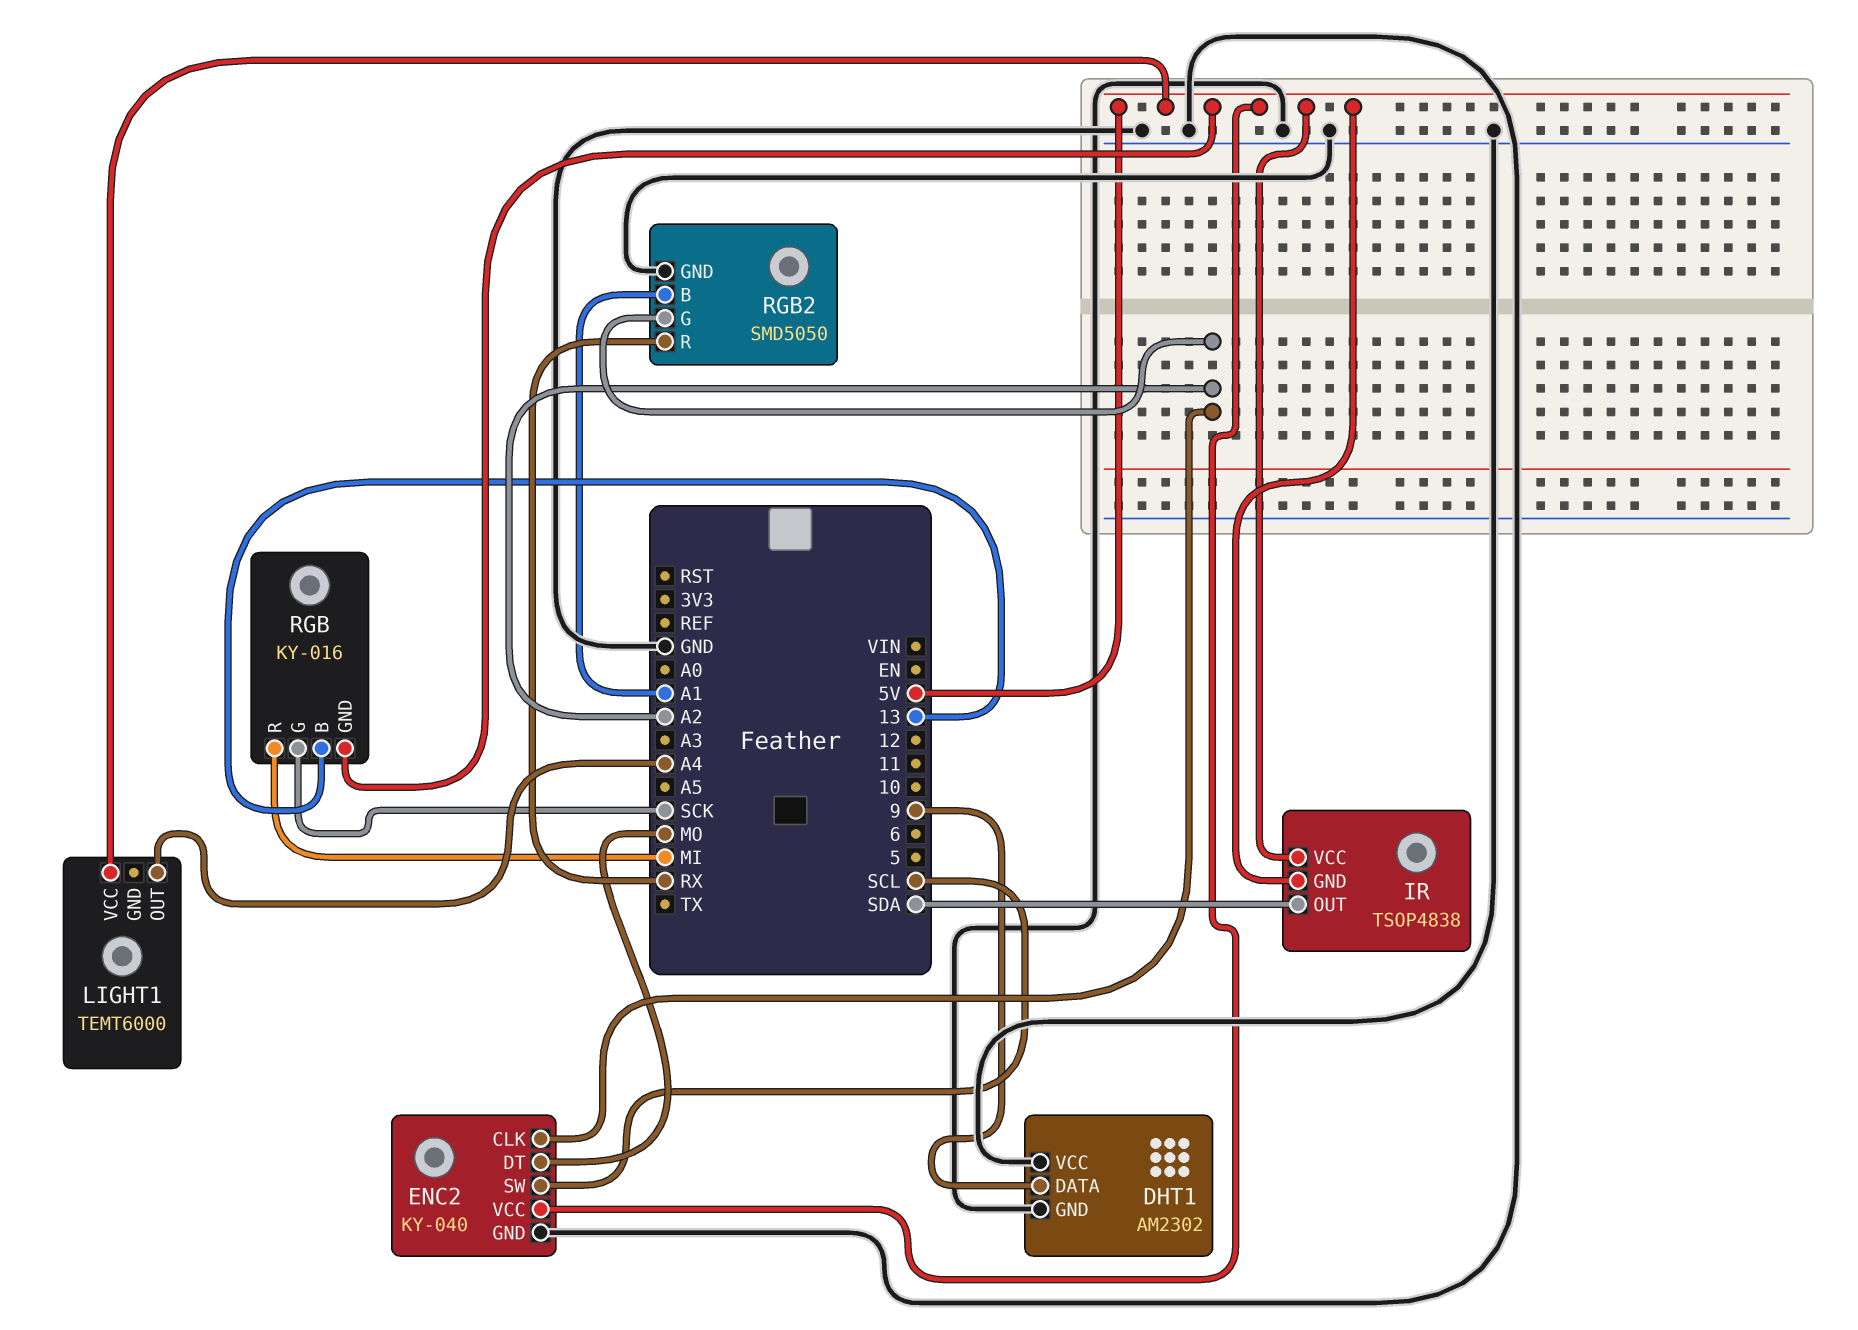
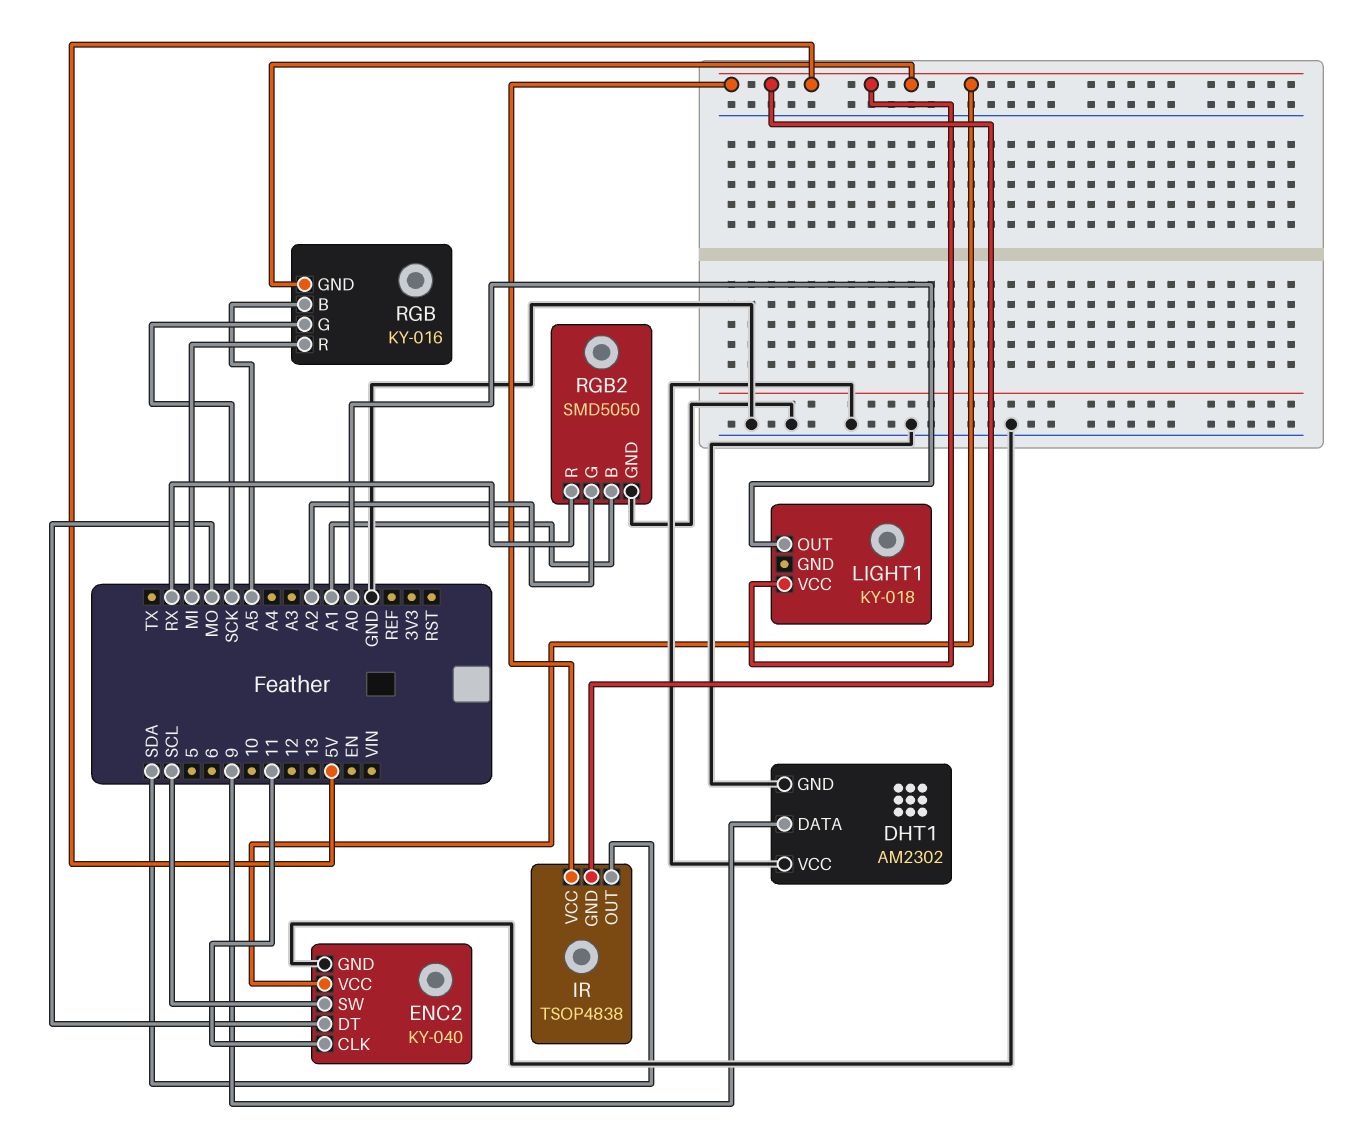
ENC2 pin CLK: A2 -> 11
LIGHT1: TEMT6000 -> KY-018
LIGHT1 pin OUT: A4 -> A0
RGB pin B: 13 -> A5

